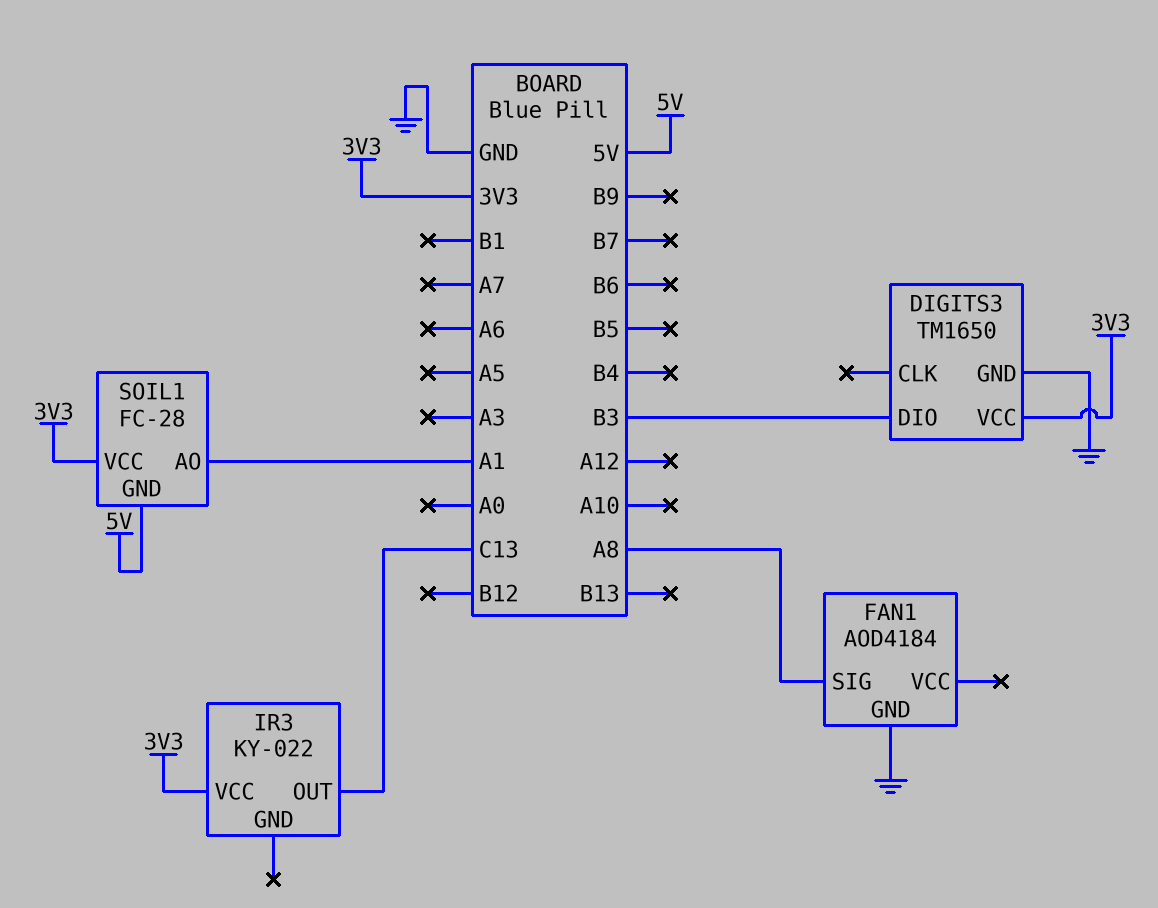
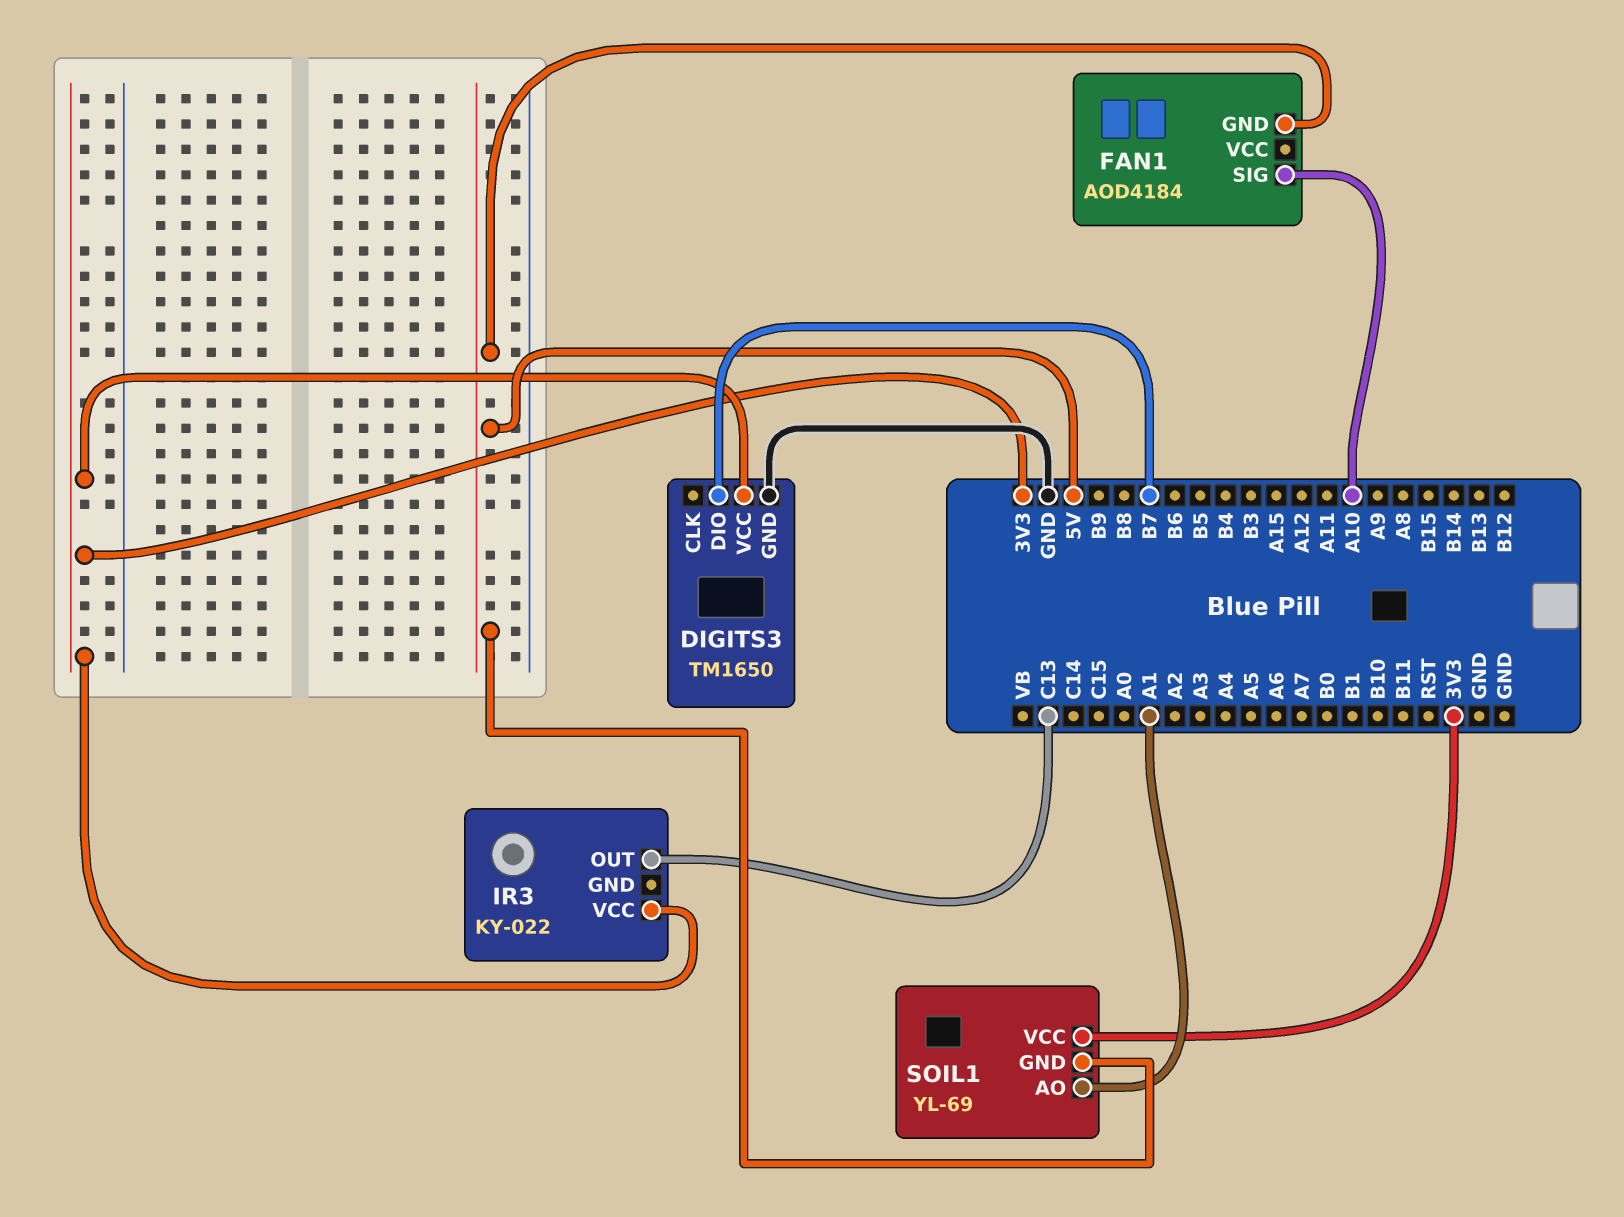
DIGITS3 pin DIO: B3 -> B7
FAN1 pin GND: GND -> 5V
FAN1 pin SIG: A8 -> A10
SOIL1: FC-28 -> YL-69

